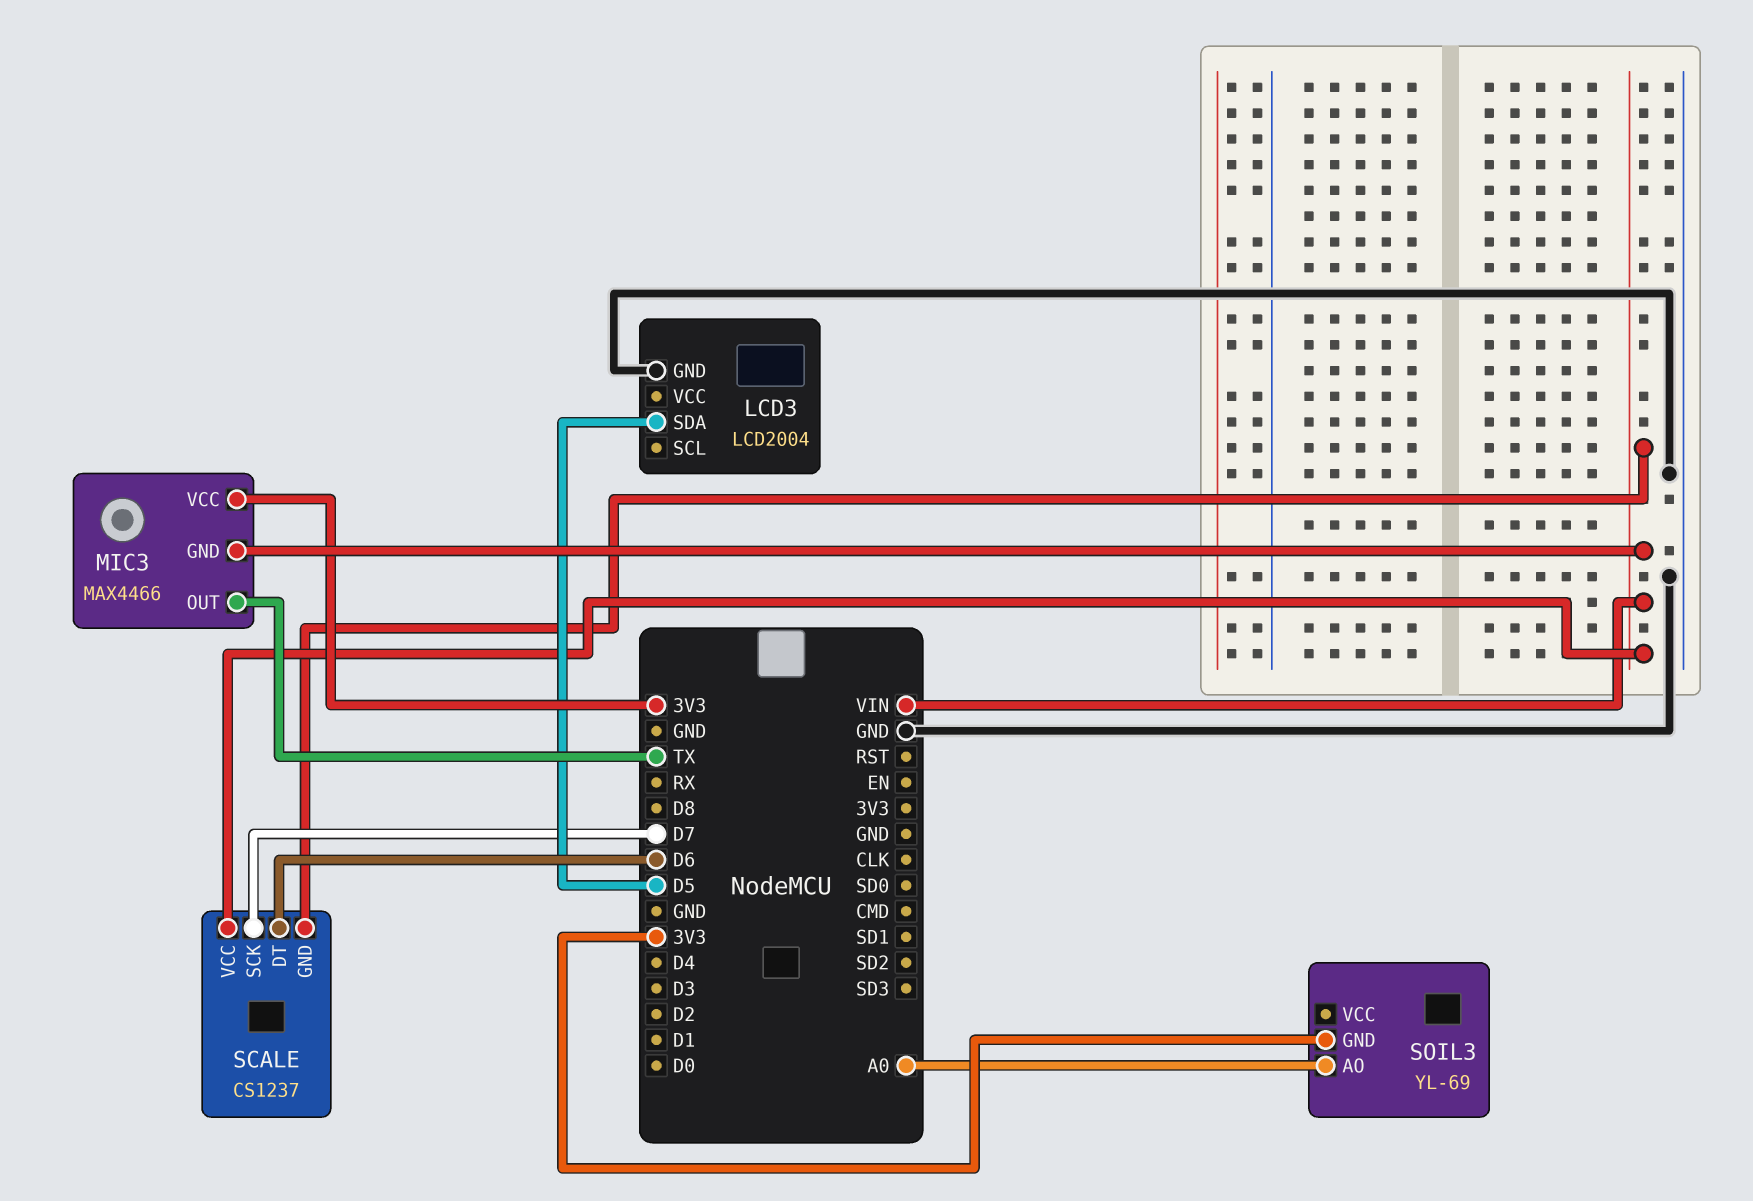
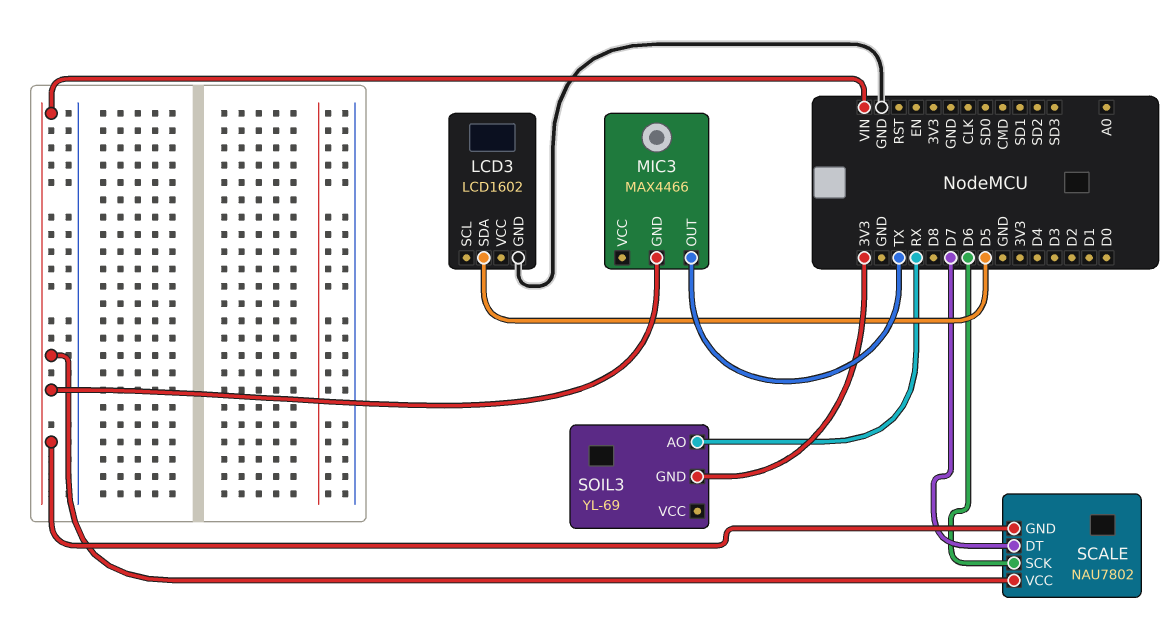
LCD3: LCD2004 -> LCD1602
MIC3 pin VCC: 3V3 -> none
SCALE: CS1237 -> NAU7802
SCALE pin DT: D6 -> D7
SCALE pin SCK: D7 -> D6
SOIL3 pin AO: A0 -> RX

